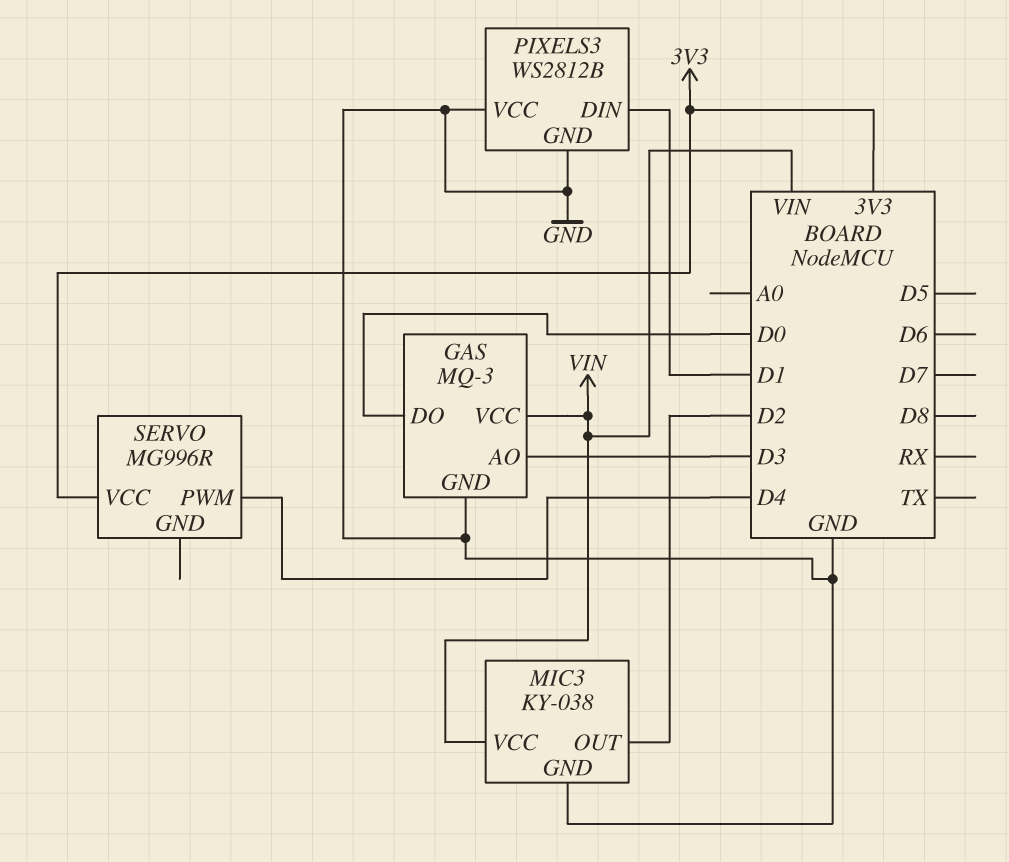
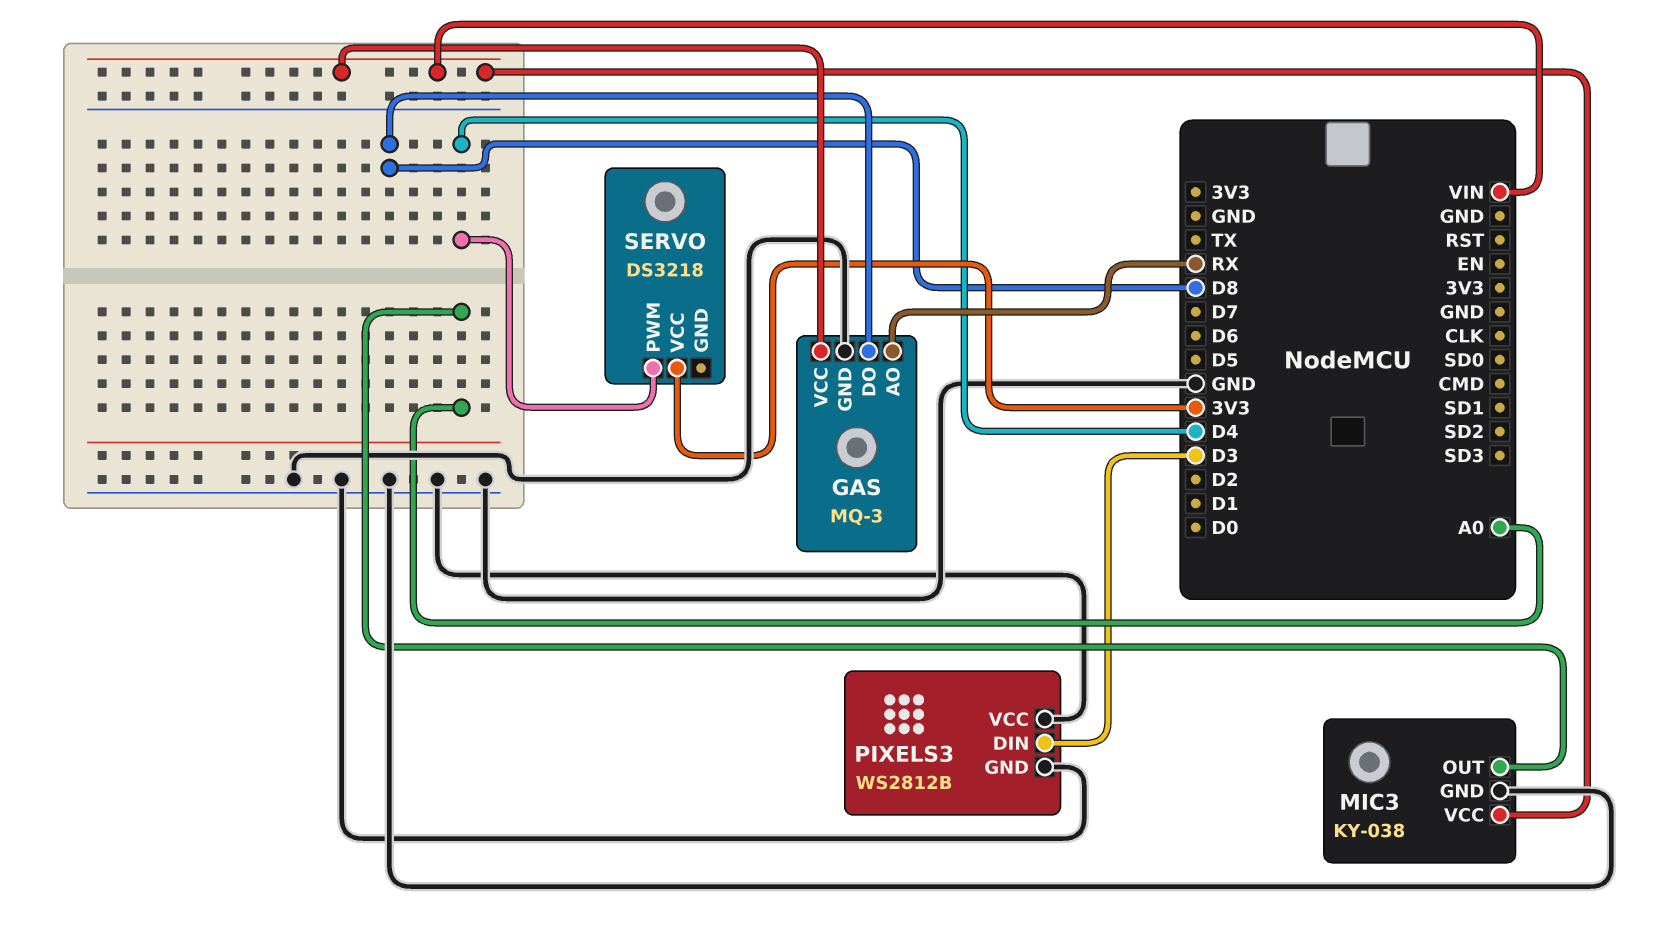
GAS pin AO: D3 -> RX
GAS pin DO: D0 -> D8
MIC3 pin OUT: D2 -> A0
PIXELS3 pin DIN: D1 -> D3
SERVO: MG996R -> DS3218

